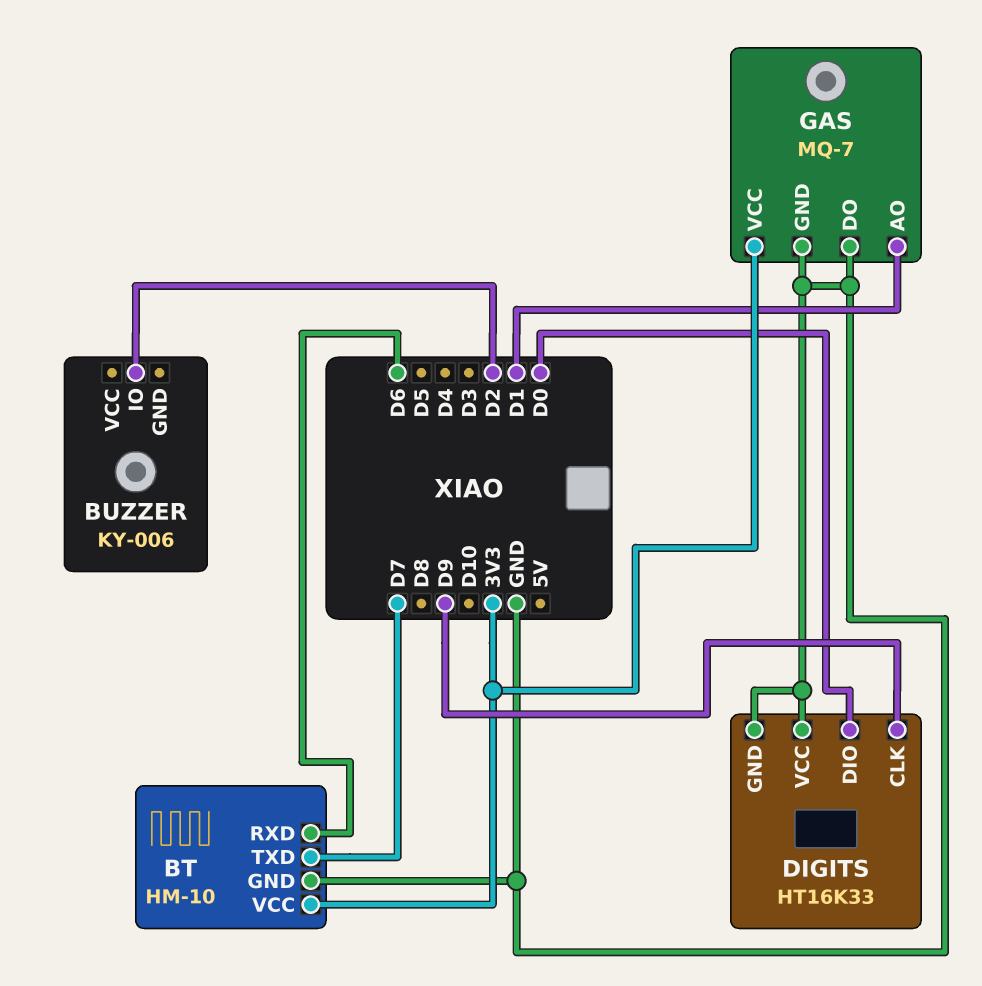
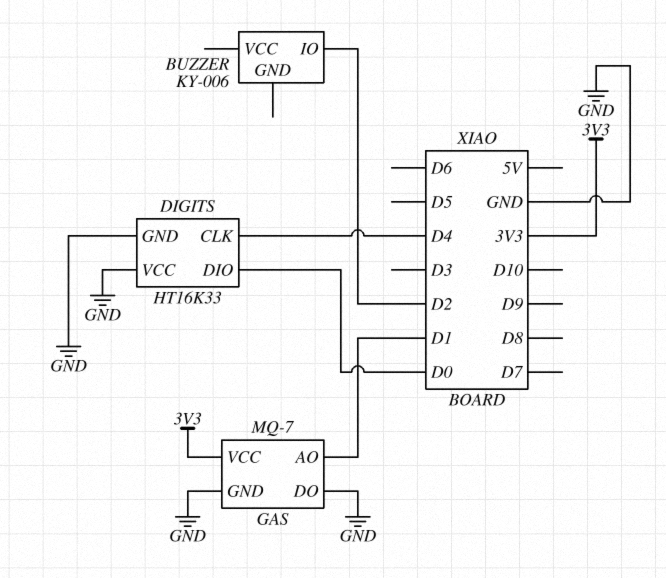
BT: HM-10 -> none
BT pin GND: GND -> none
BT pin RXD: D6 -> none
BT pin TXD: D7 -> none
BT pin VCC: 3V3 -> none
DIGITS pin CLK: D9 -> D4

